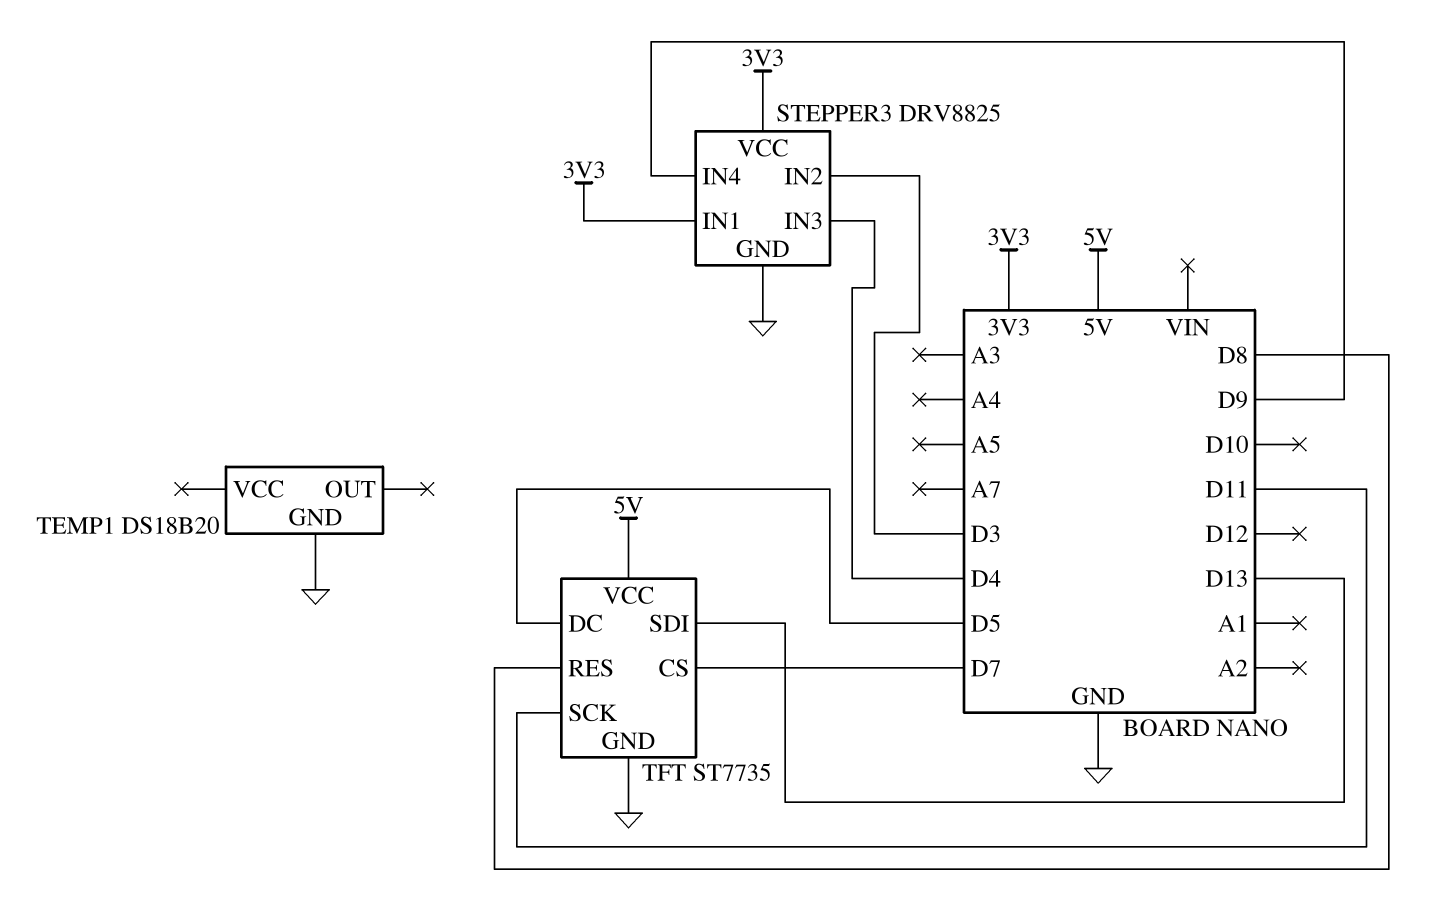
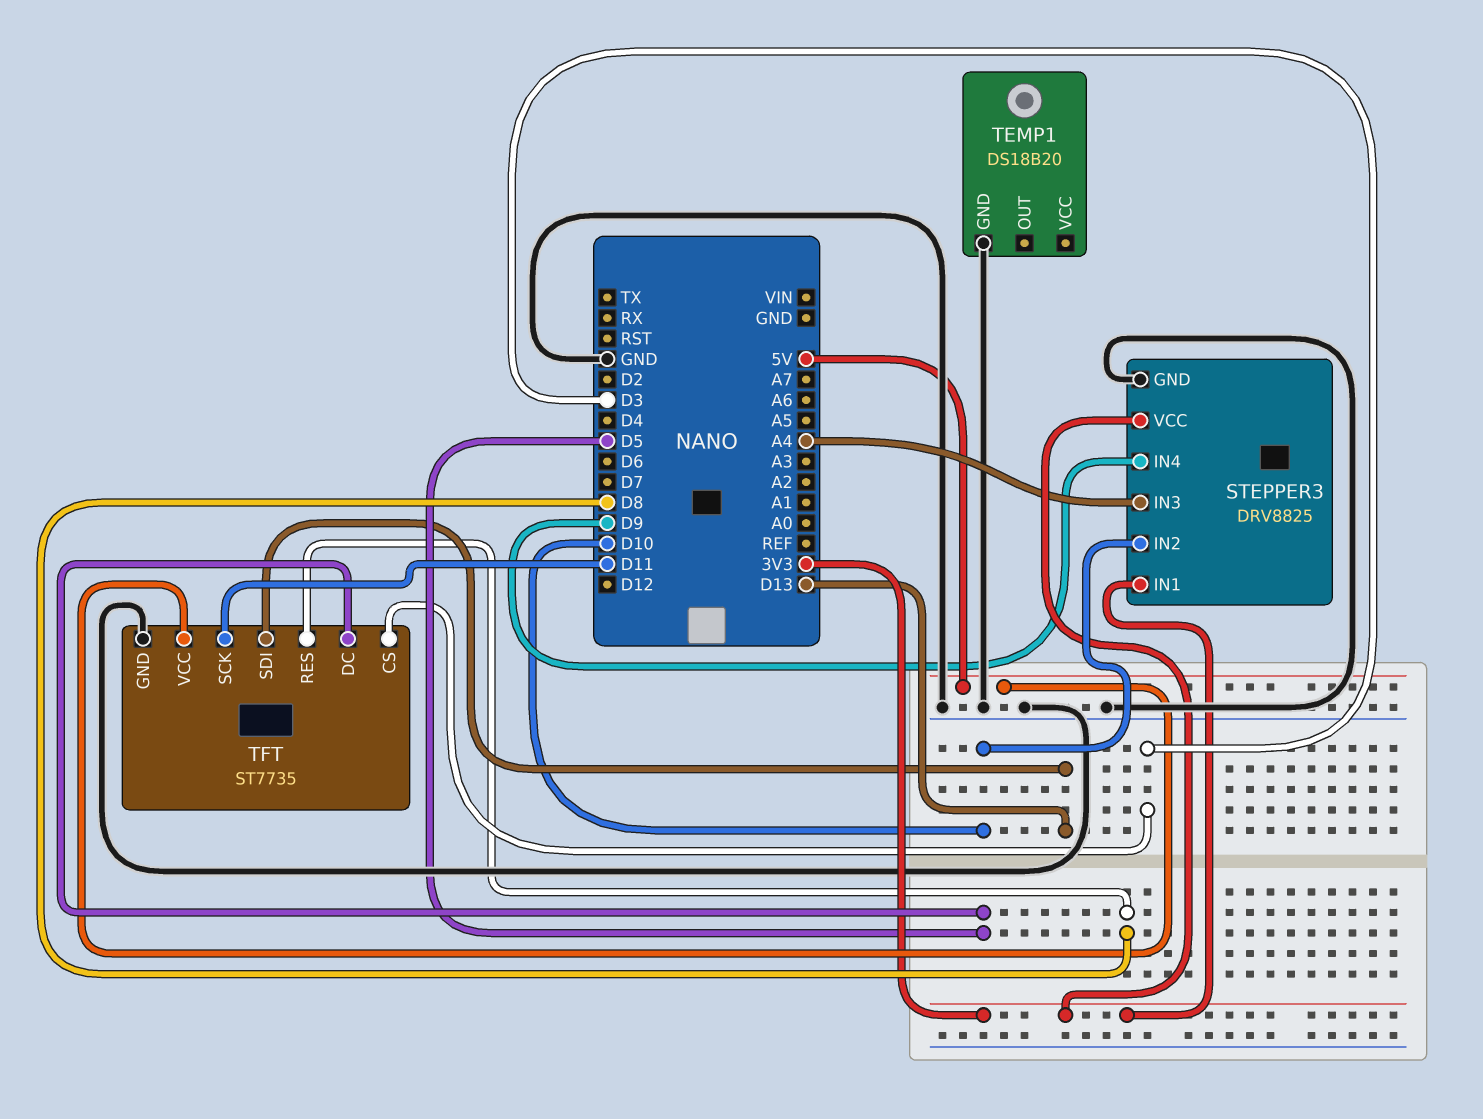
STEPPER3 pin IN2: D3 -> D10
STEPPER3 pin IN3: D4 -> A4
TFT pin CS: D7 -> D3

